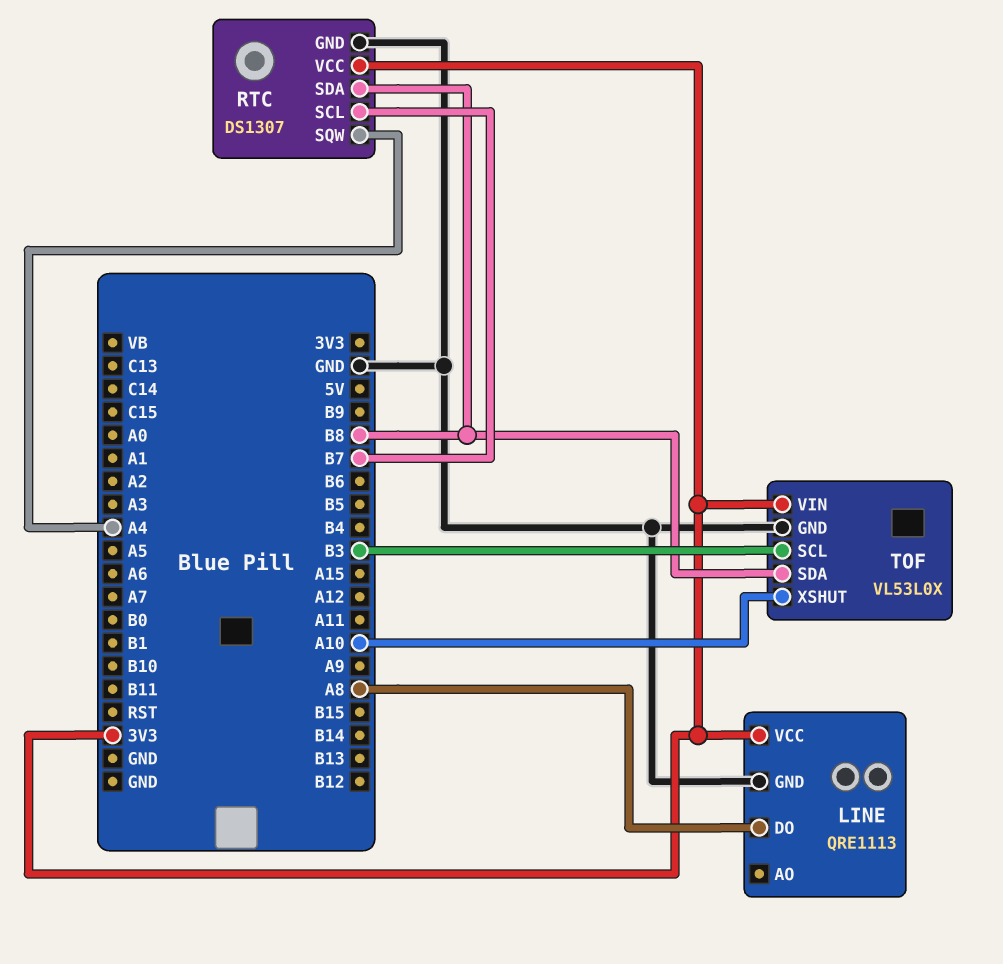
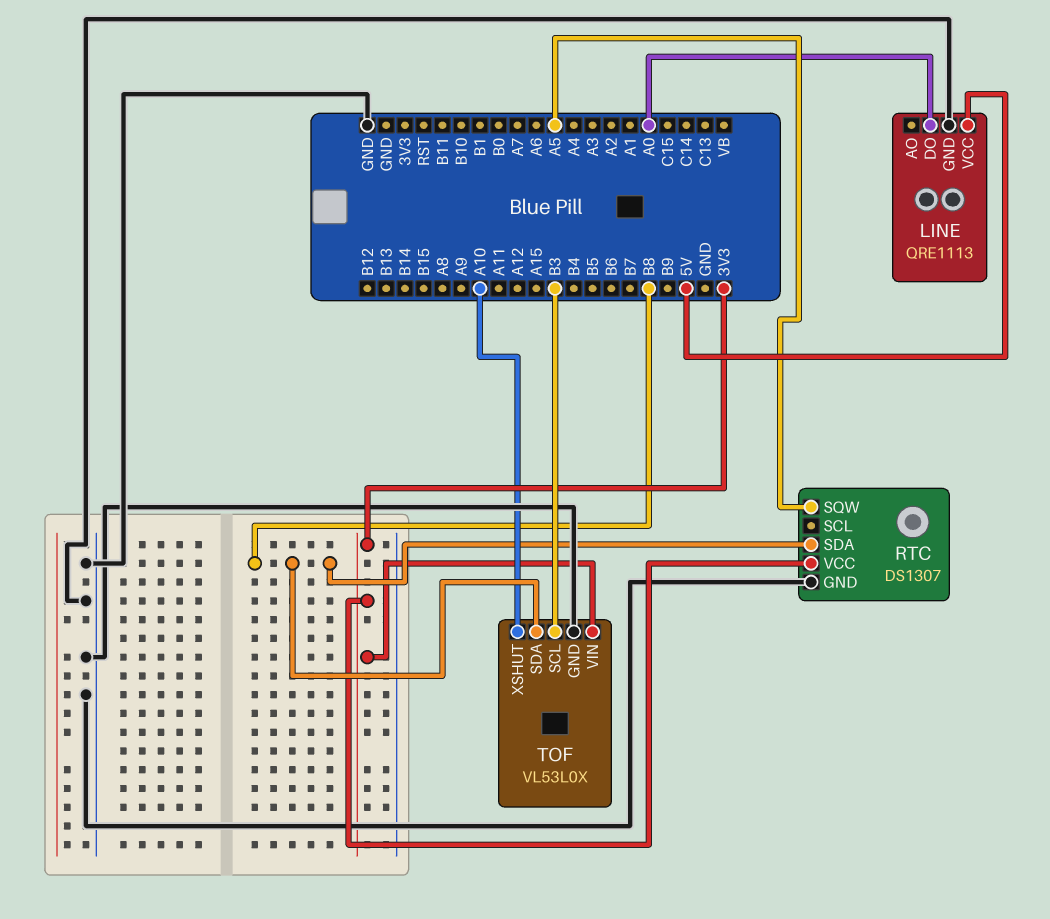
LINE pin DO: A8 -> A0
LINE pin VCC: 3V3 -> 5V
RTC pin SCL: B7 -> none
RTC pin SQW: A4 -> A5

